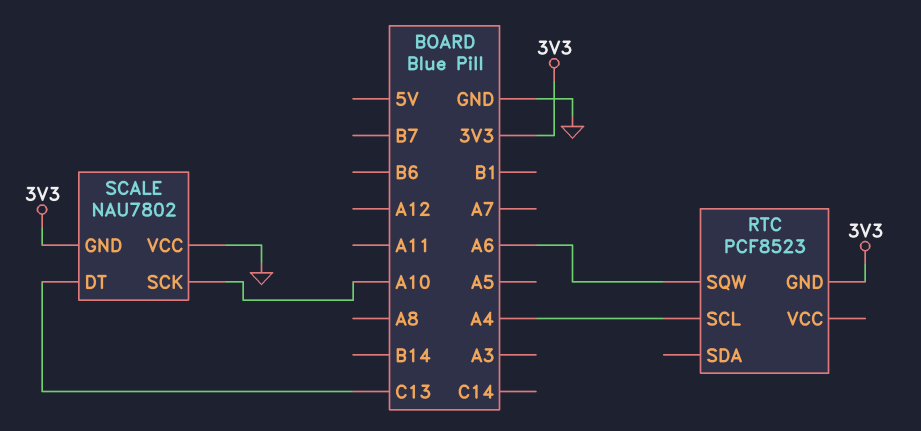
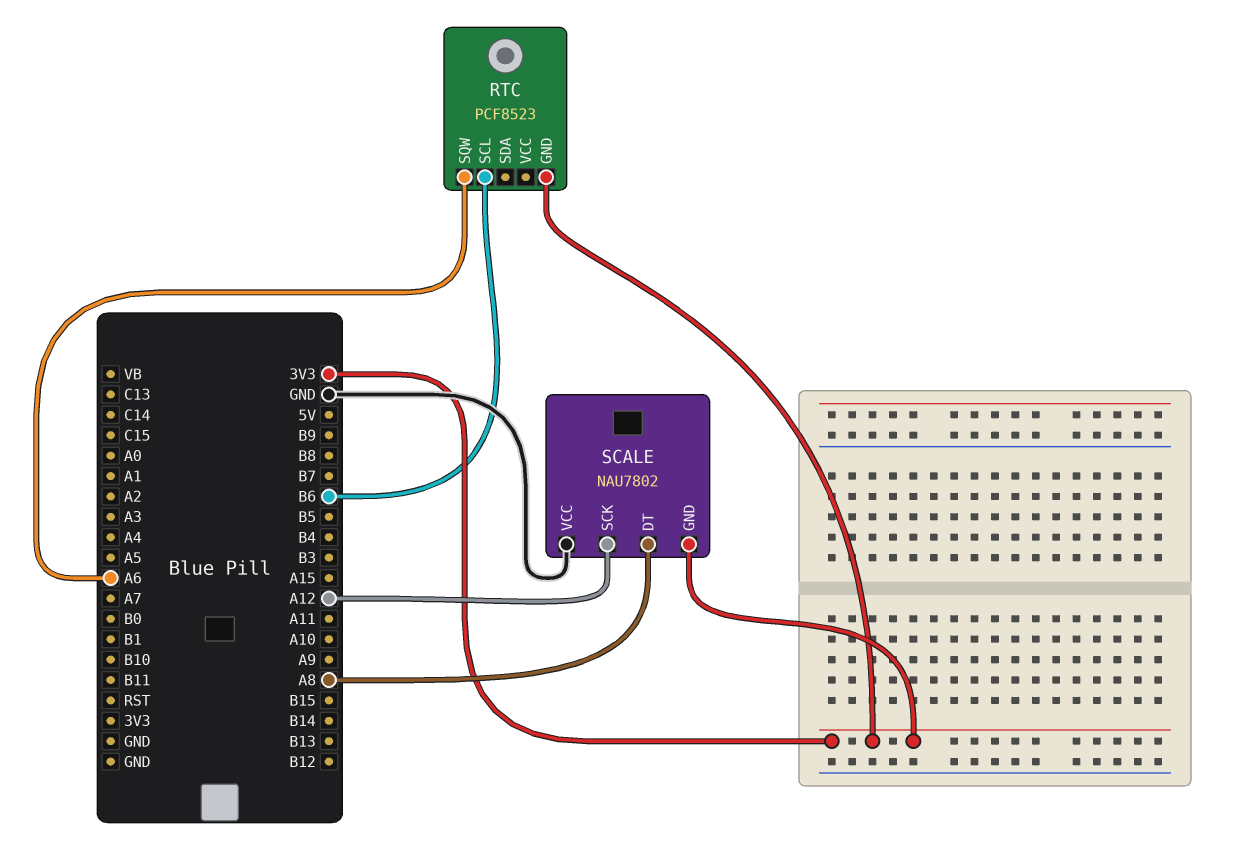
RTC pin SCL: A4 -> B6
SCALE pin DT: C13 -> A8
SCALE pin SCK: A10 -> A12

